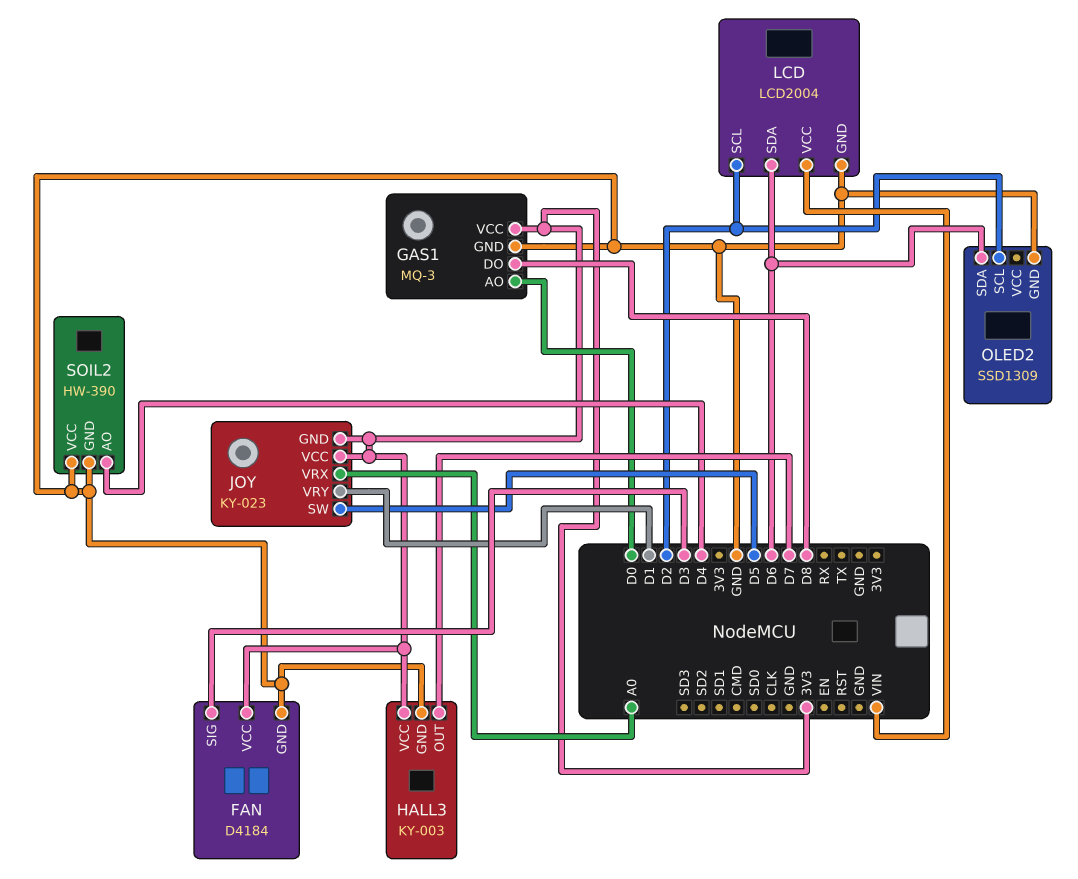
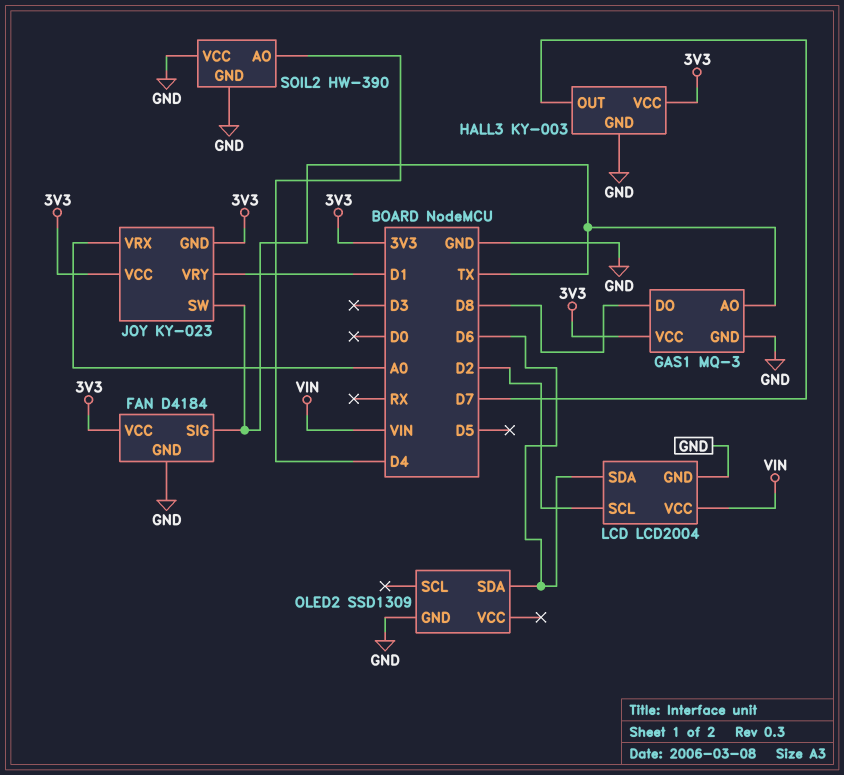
FAN pin SIG: D3 -> TX
GAS1 pin AO: D0 -> TX
JOY pin SW: D5 -> TX
OLED2 pin SCL: D2 -> none

